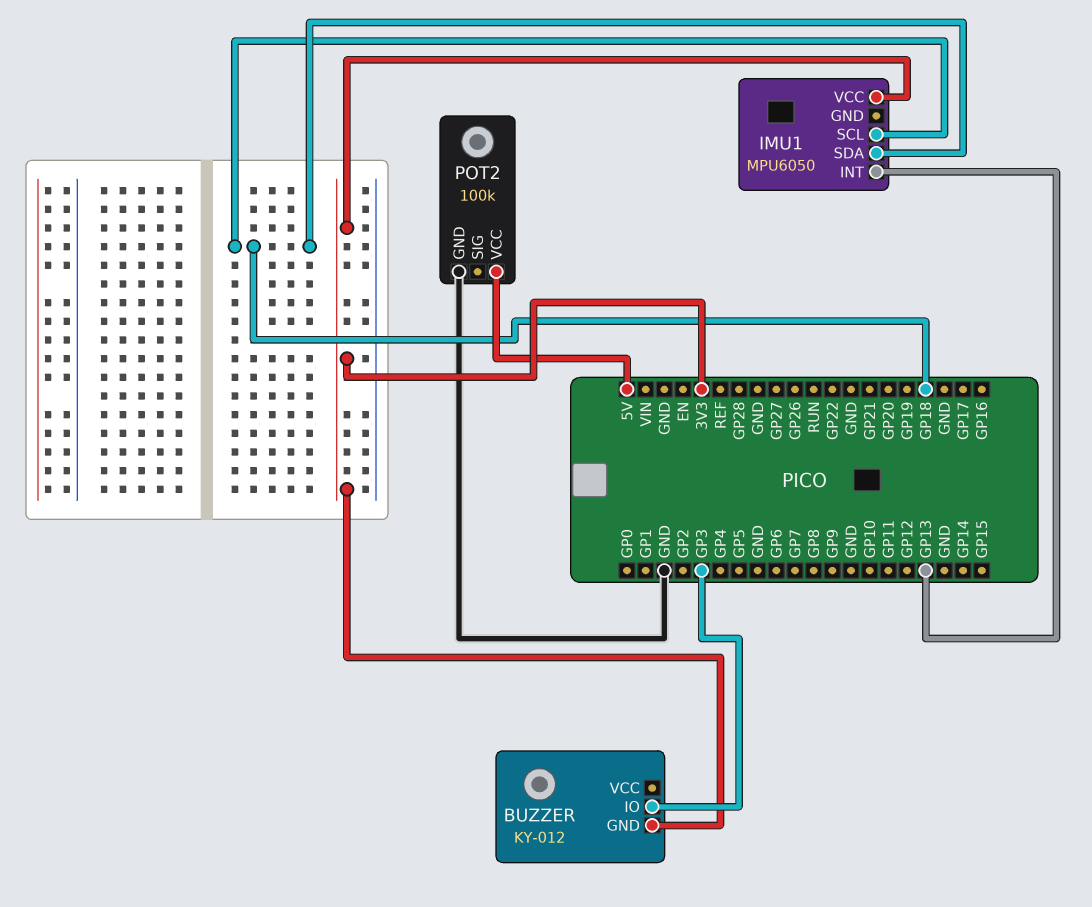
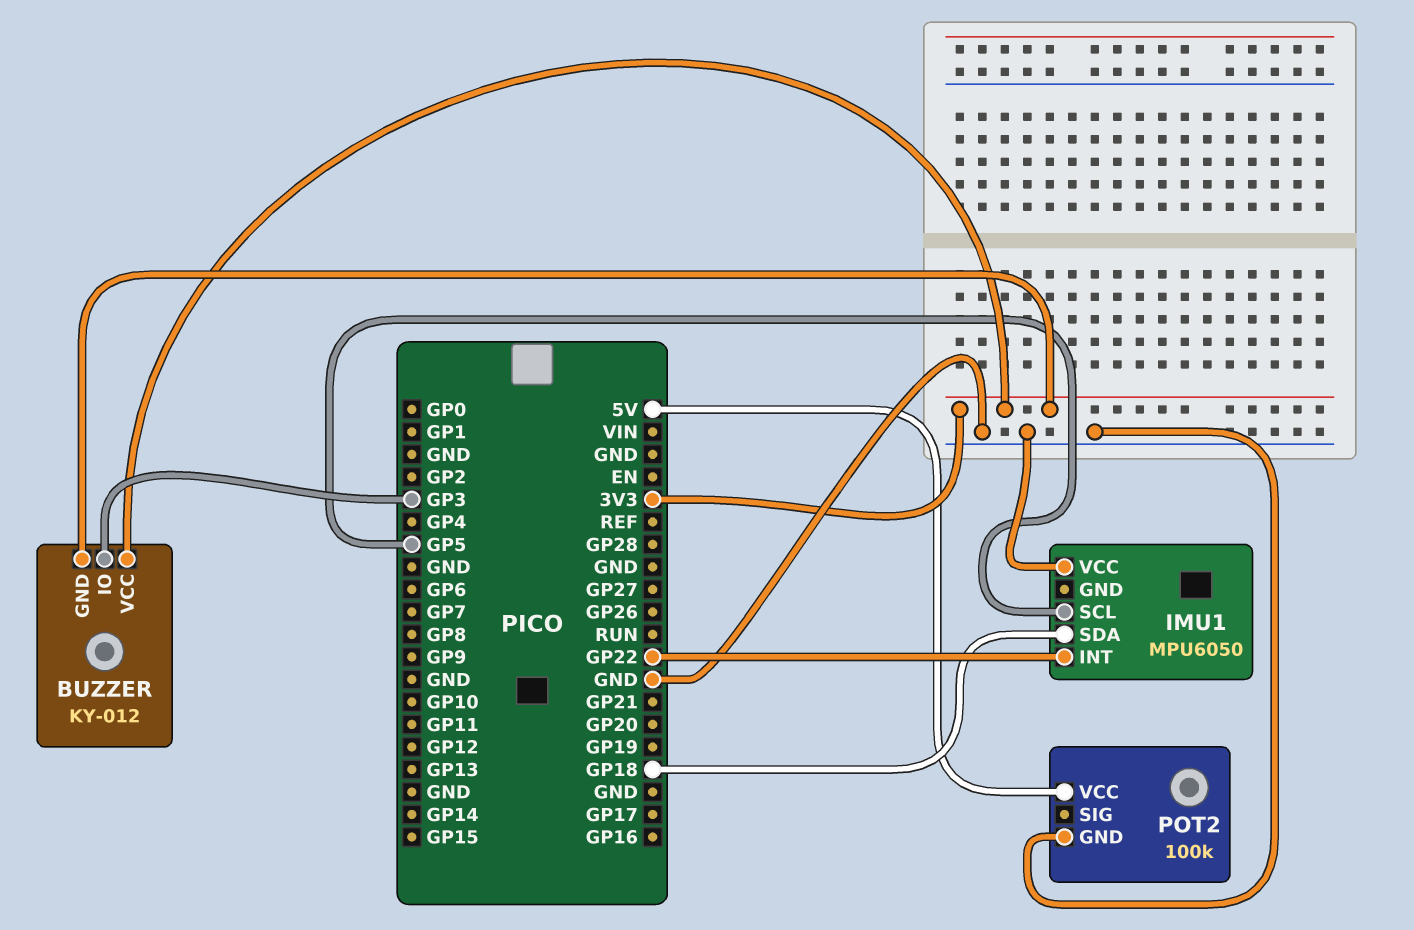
BUZZER pin VCC: none -> 3V3
IMU1 pin INT: GP13 -> GP22
IMU1 pin SCL: GP18 -> GP5
IMU1 pin VCC: 3V3 -> GND

